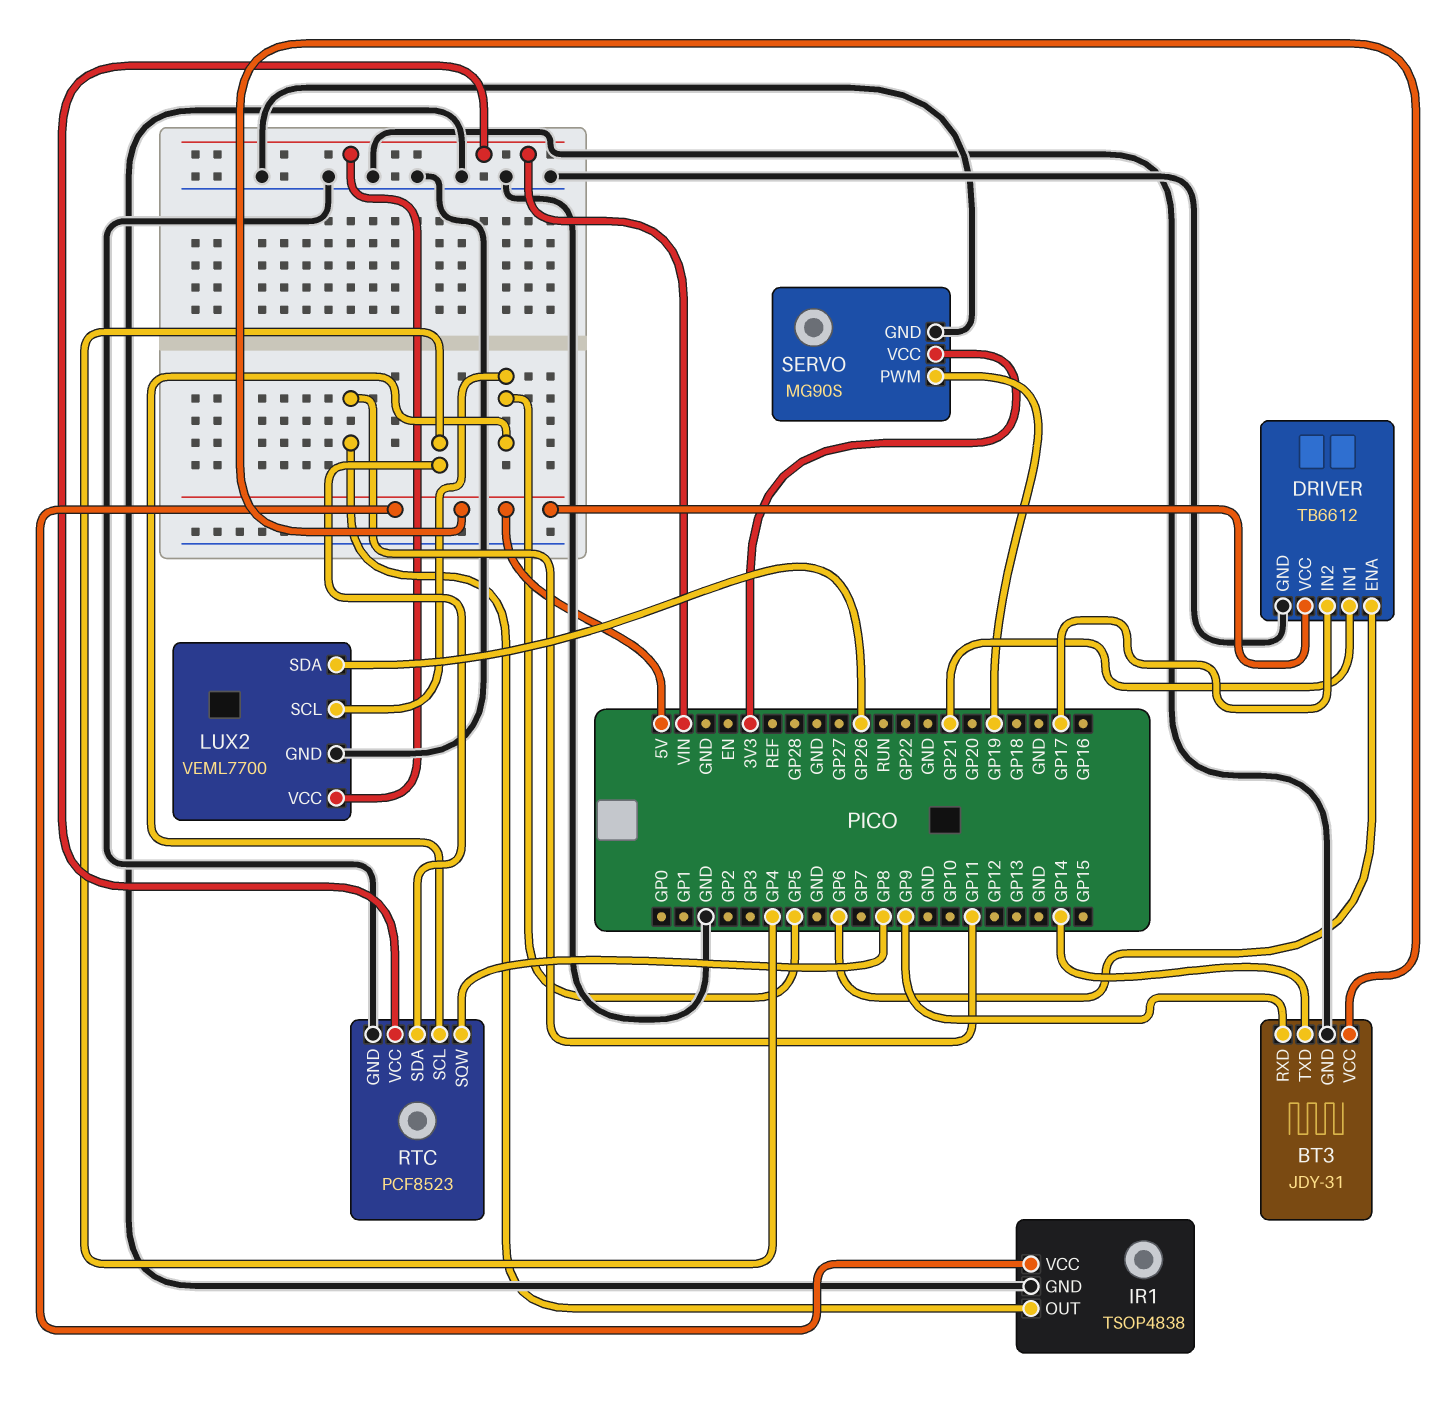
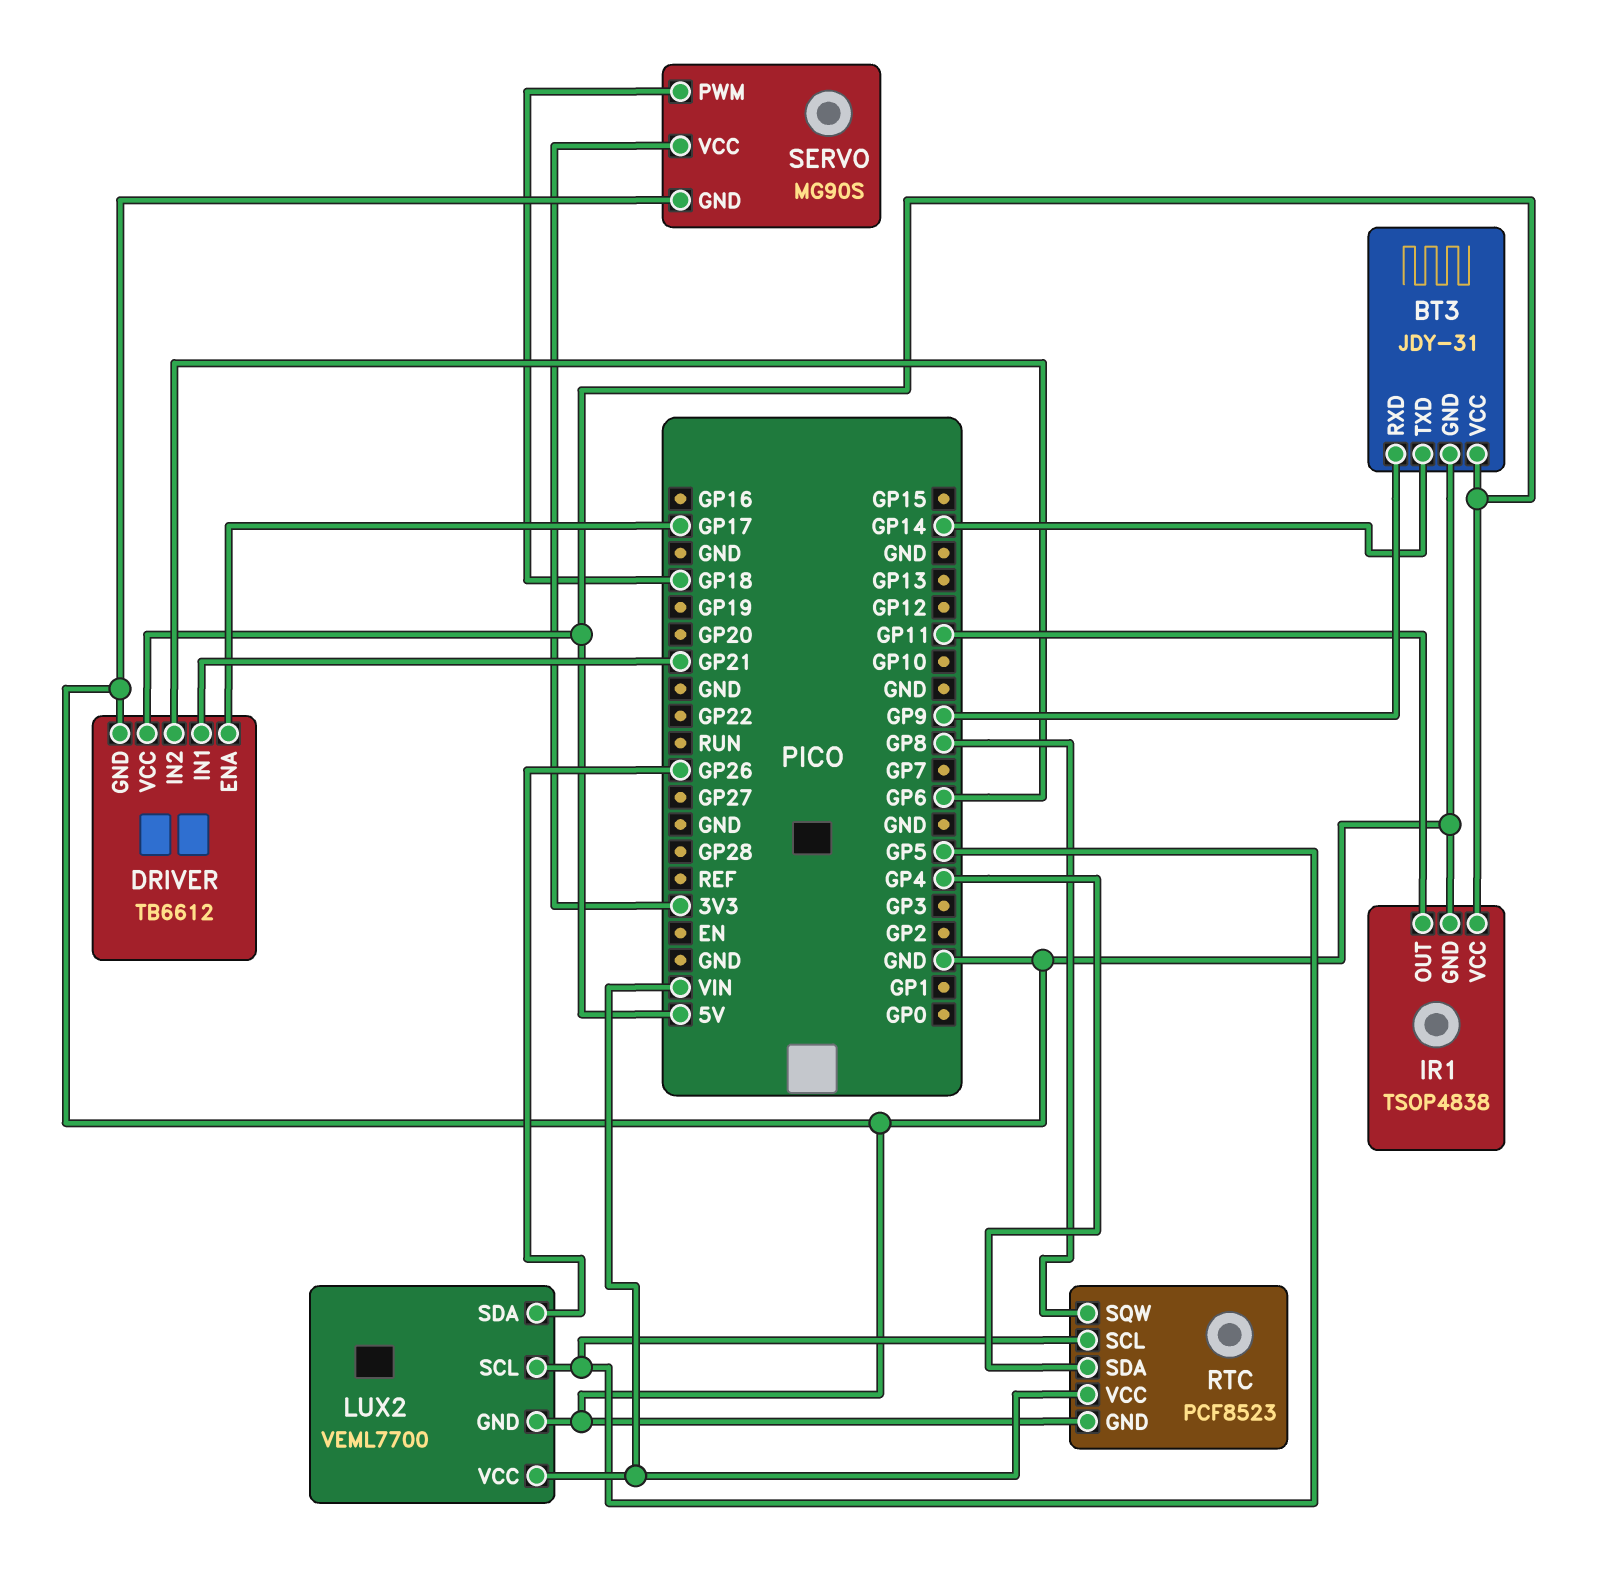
DRIVER pin ENA: GP6 -> GP17
DRIVER pin IN2: GP17 -> GP6
SERVO pin PWM: GP19 -> GP18

